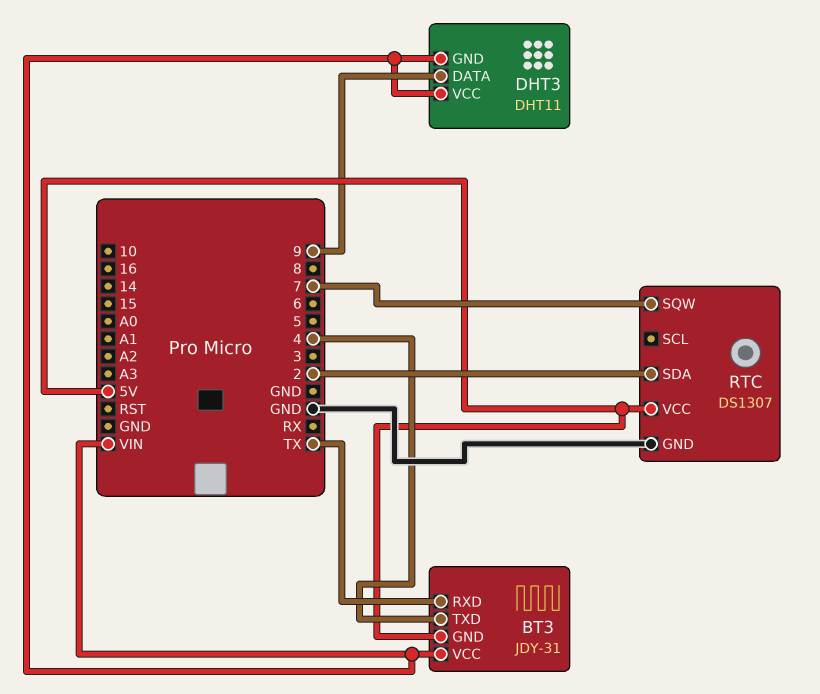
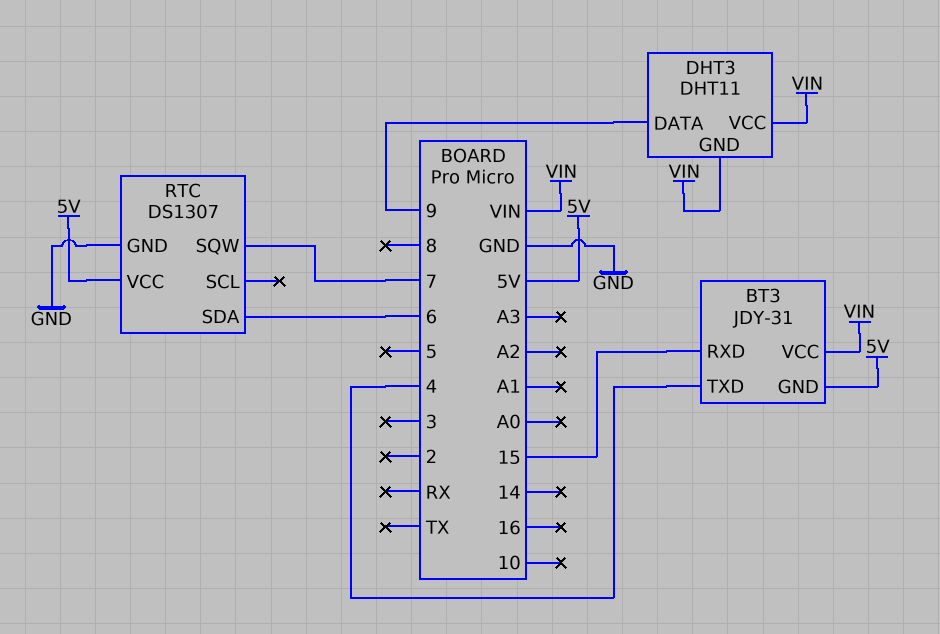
BT3 pin RXD: TX -> 15
RTC pin SDA: 2 -> 6

